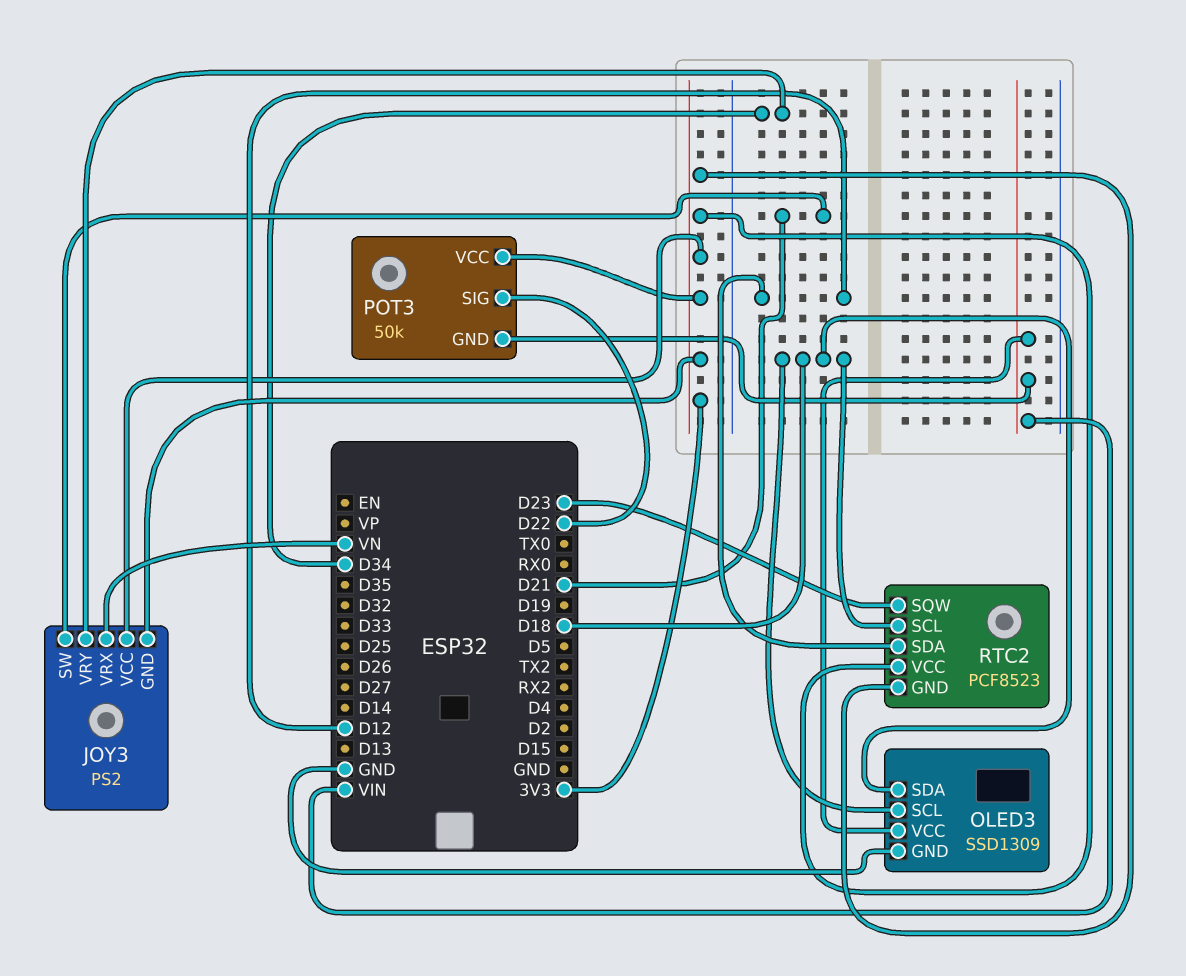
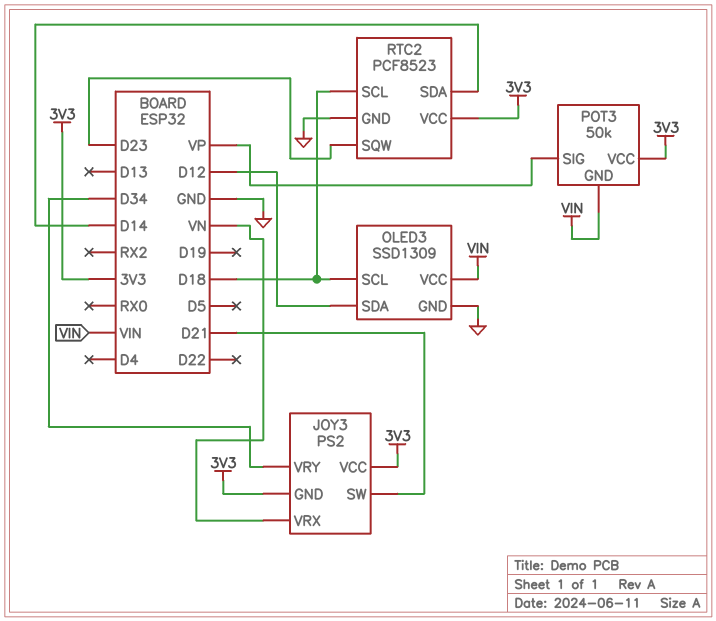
OLED3 pin SDA: D18 -> D12
POT3 pin SIG: D22 -> VP
RTC2 pin GND: 3V3 -> GND
RTC2 pin SDA: D12 -> D14

